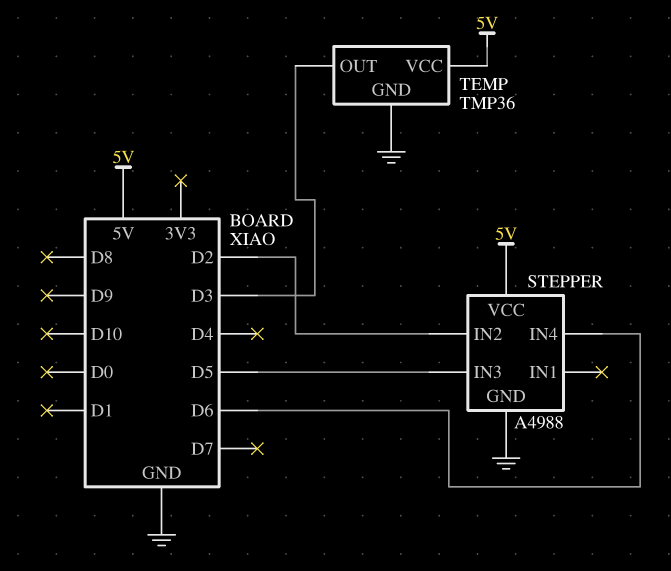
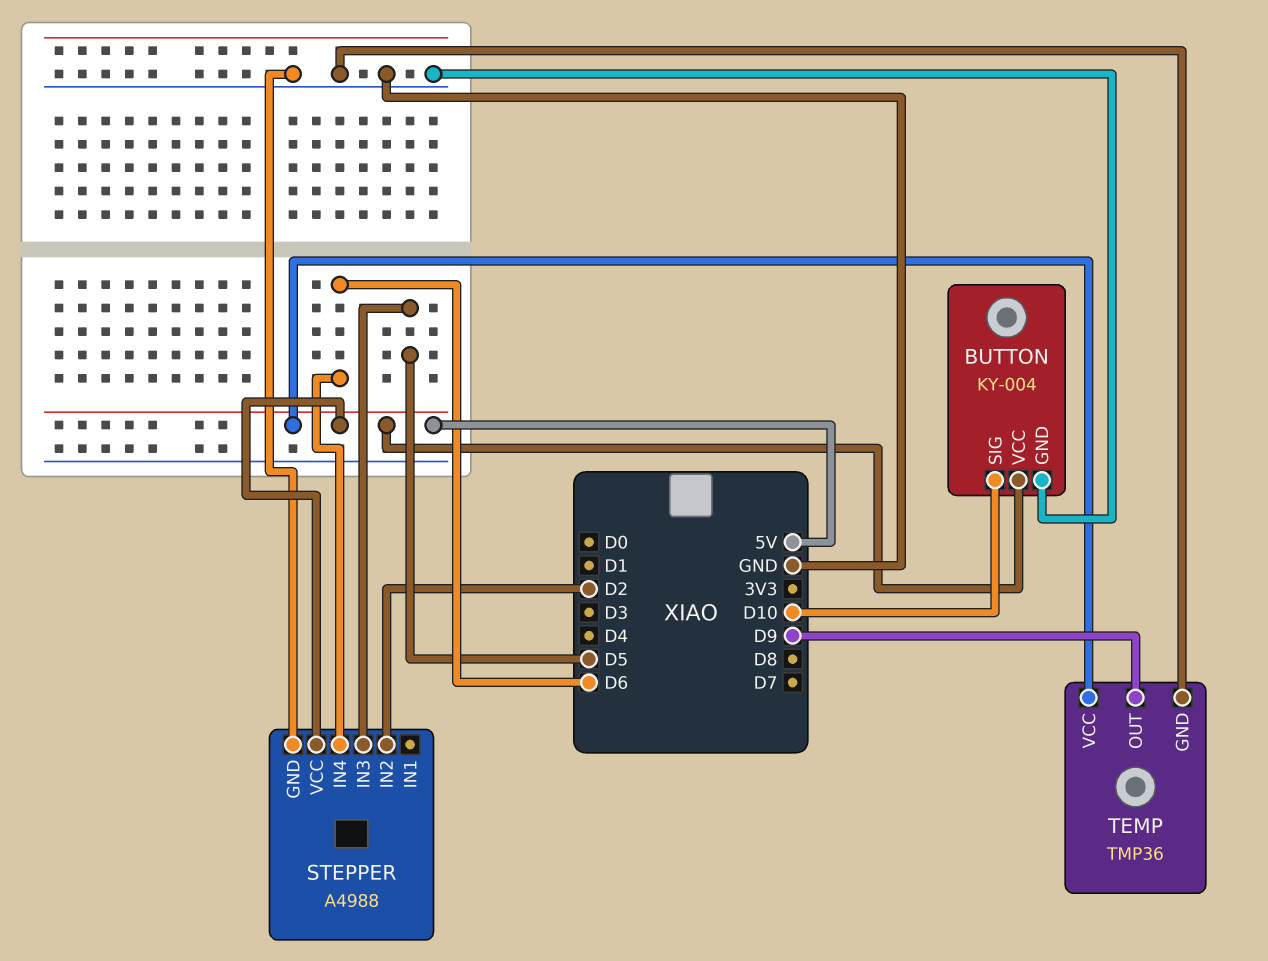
BUTTON: none -> KY-004
BUTTON pin GND: none -> GND
BUTTON pin SIG: none -> D10
BUTTON pin VCC: none -> 5V
TEMP pin OUT: D3 -> D9

